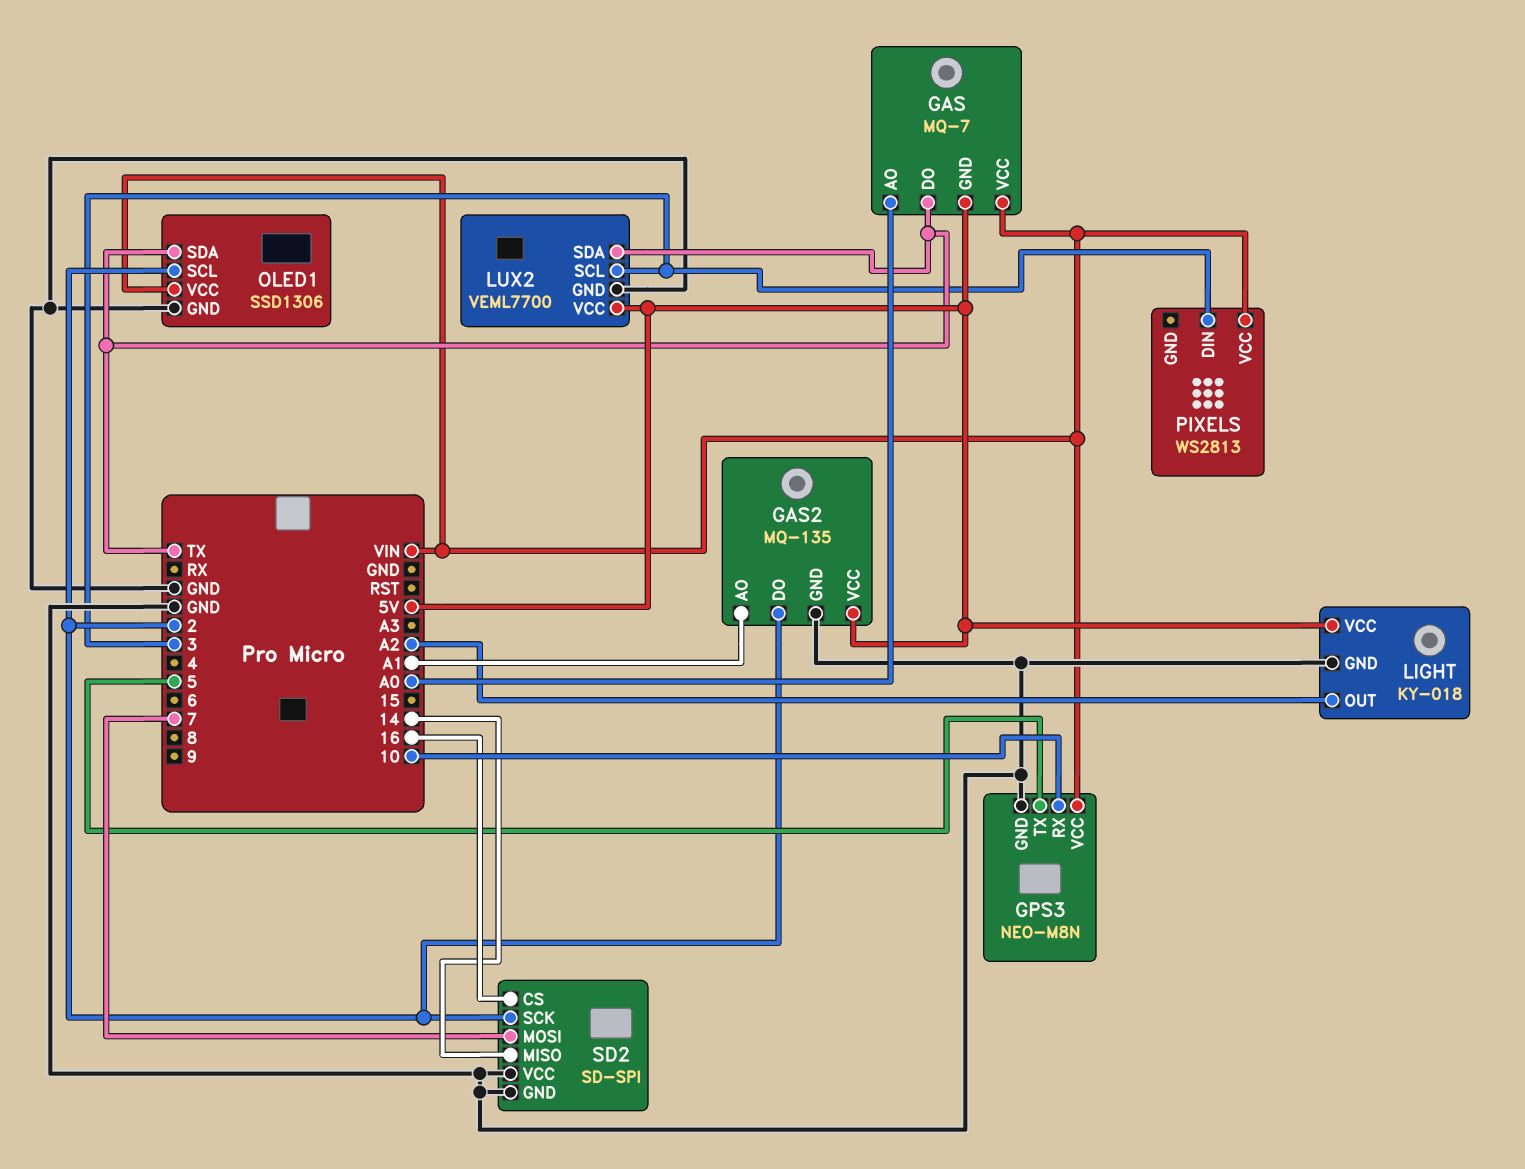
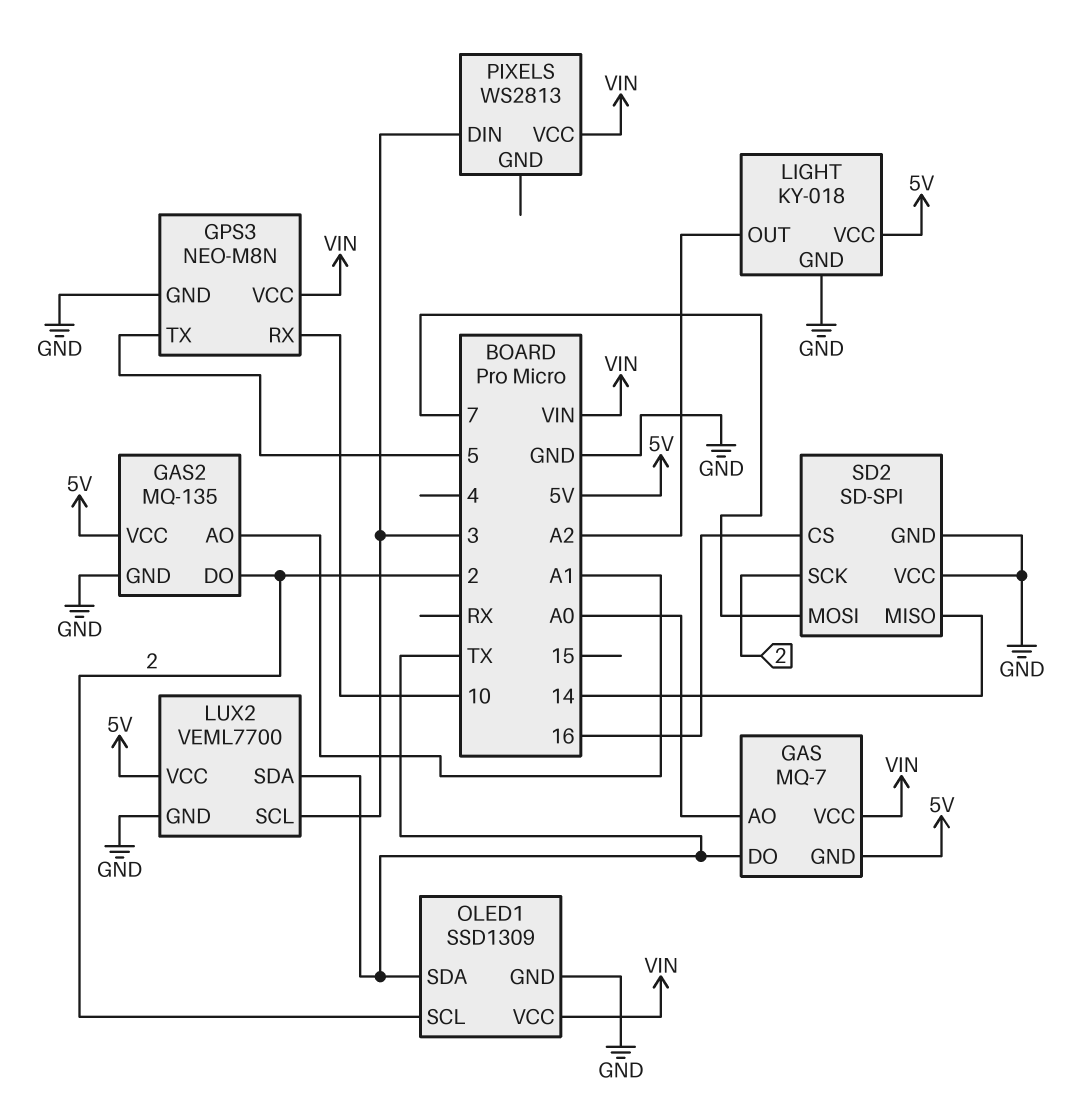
OLED1: SSD1306 -> SSD1309

